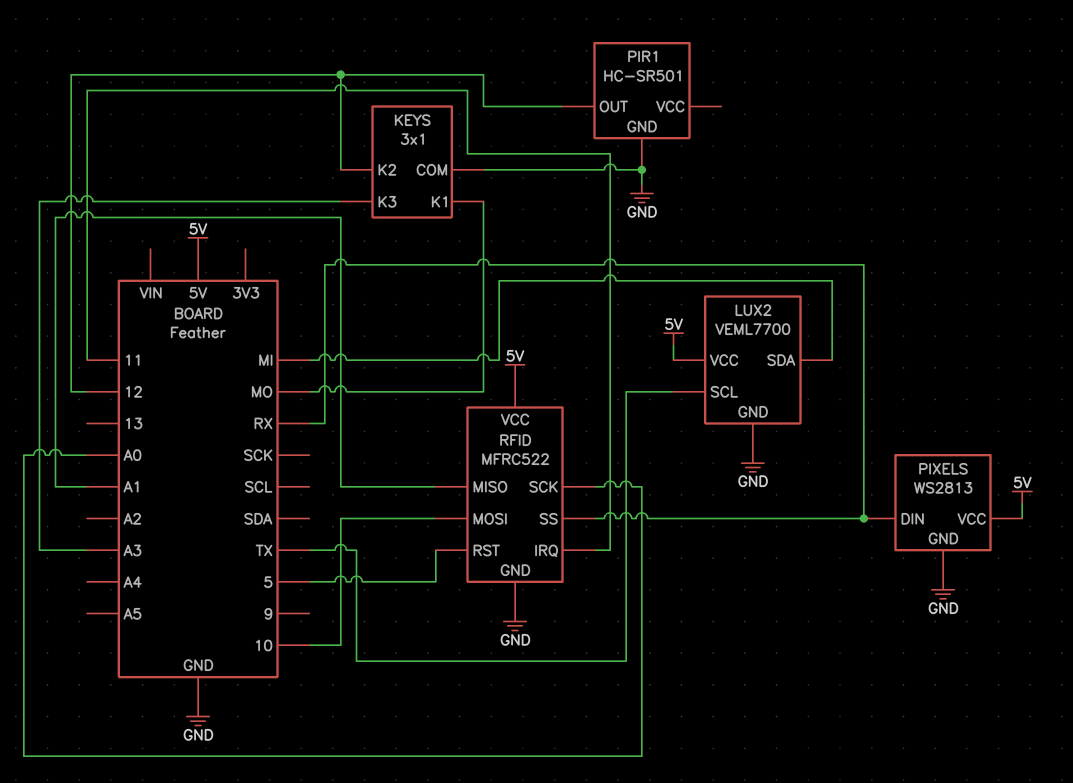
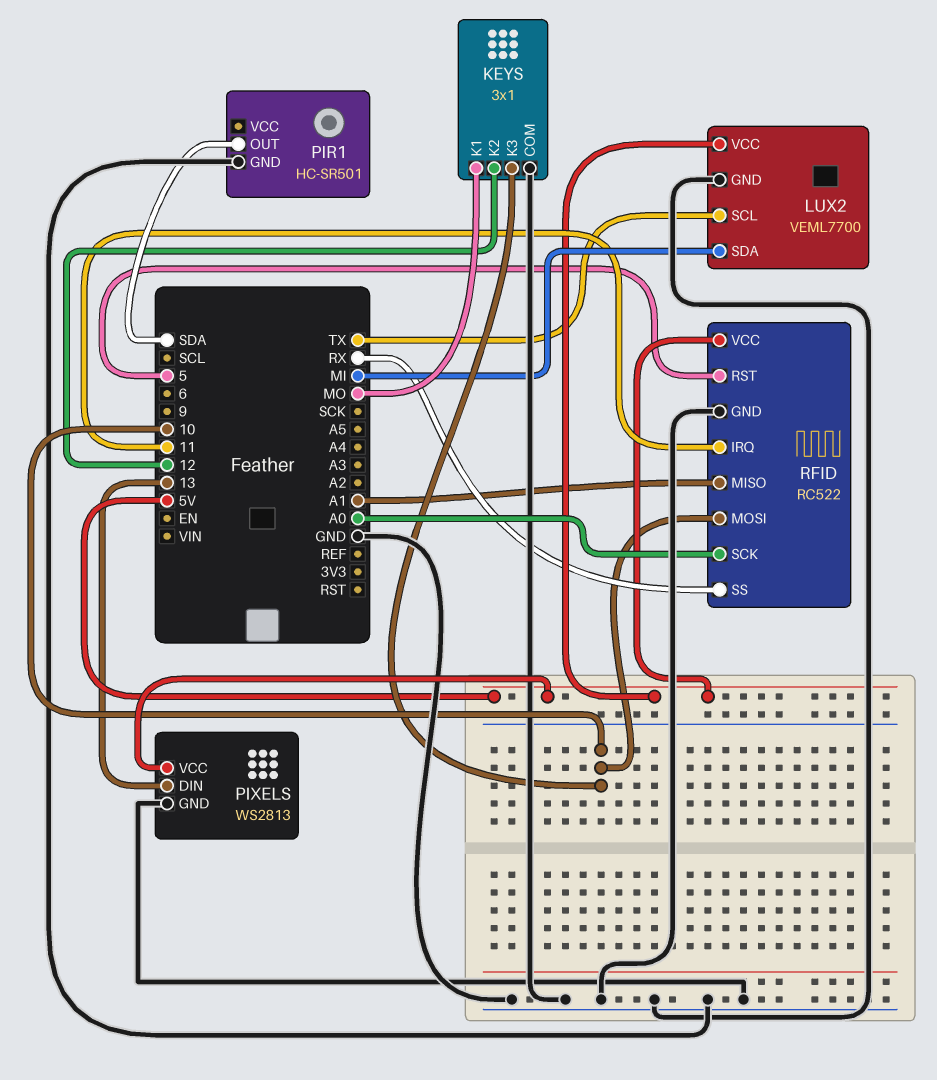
KEYS pin K3: A3 -> 10
PIR1 pin OUT: 12 -> SDA
PIXELS pin DIN: RX -> 13
RFID: MFRC522 -> RC522

